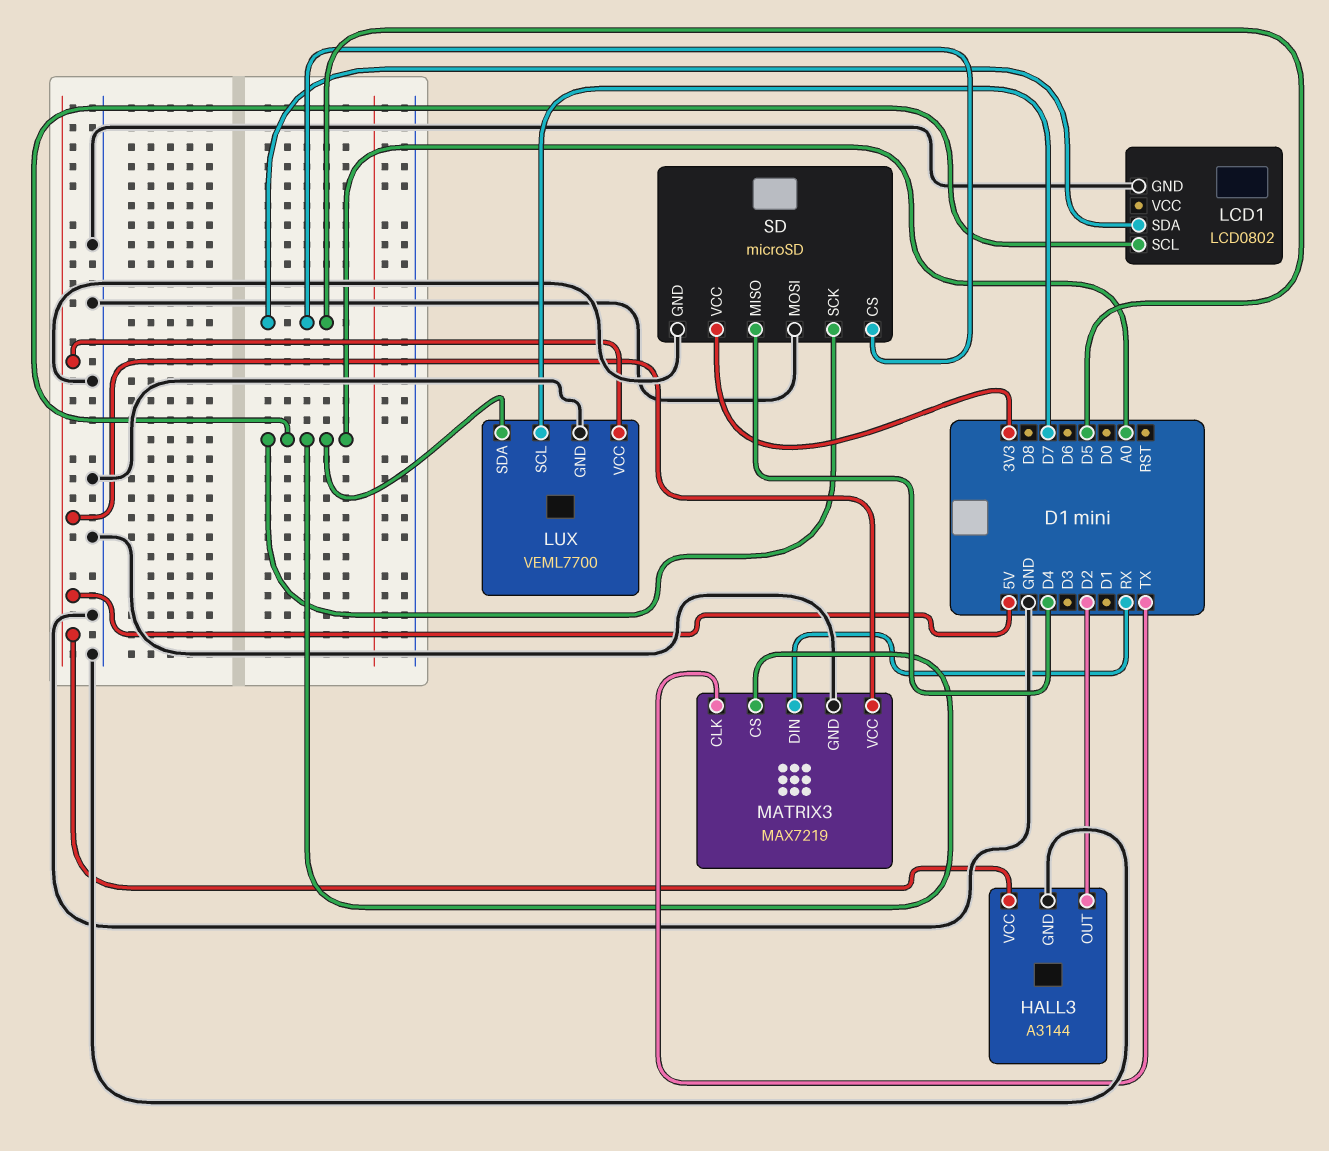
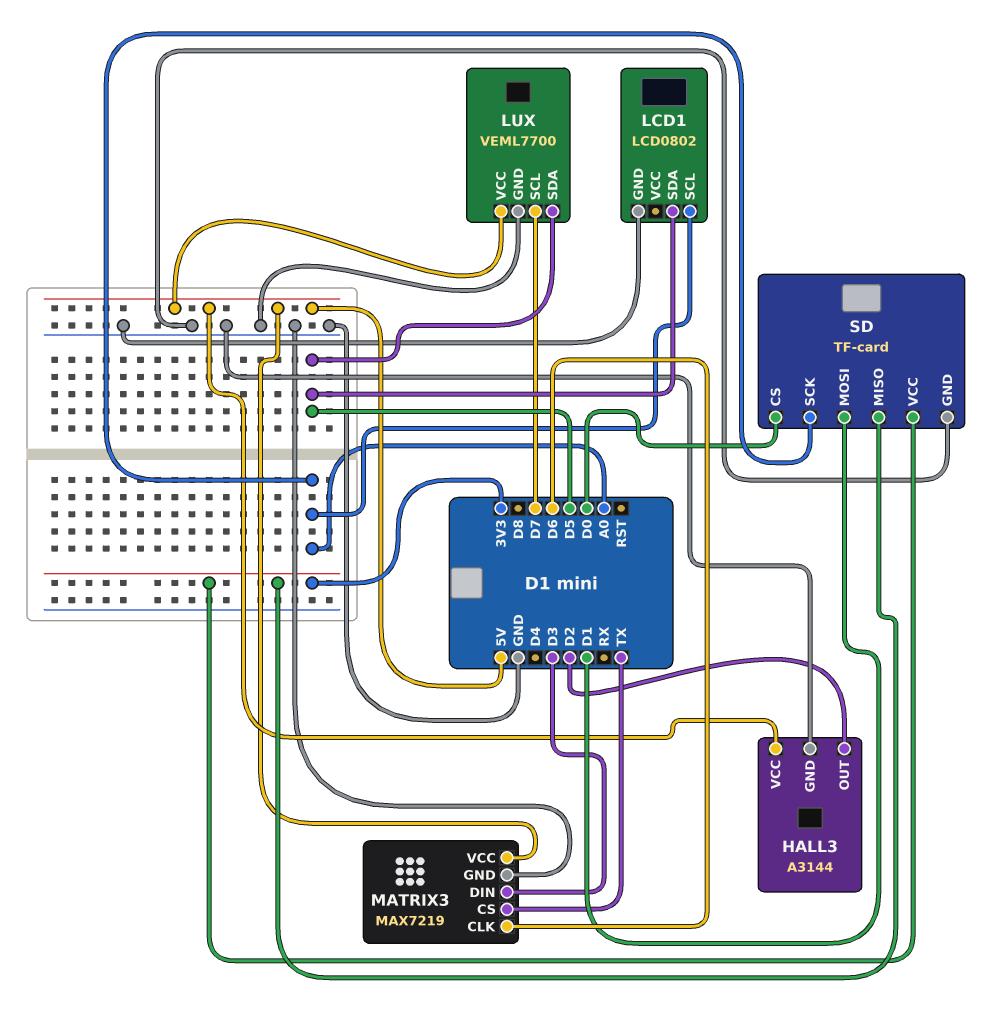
LUX pin SDA: A0 -> D5
MATRIX3 pin CLK: TX -> D6
MATRIX3 pin CS: A0 -> TX
MATRIX3 pin DIN: RX -> D3
SD: microSD -> TF-card
SD pin CS: D5 -> D0
SD pin MISO: D4 -> 3V3
SD pin MOSI: GND -> D1

